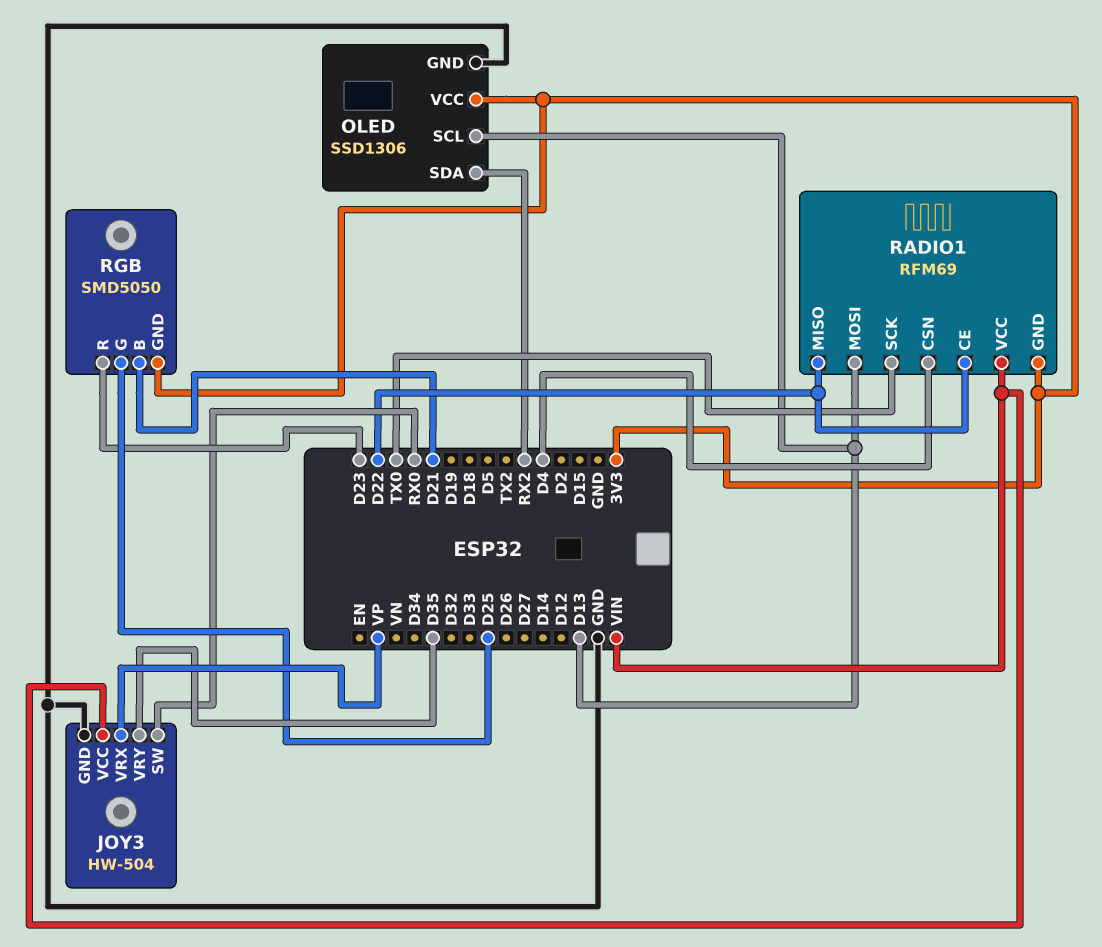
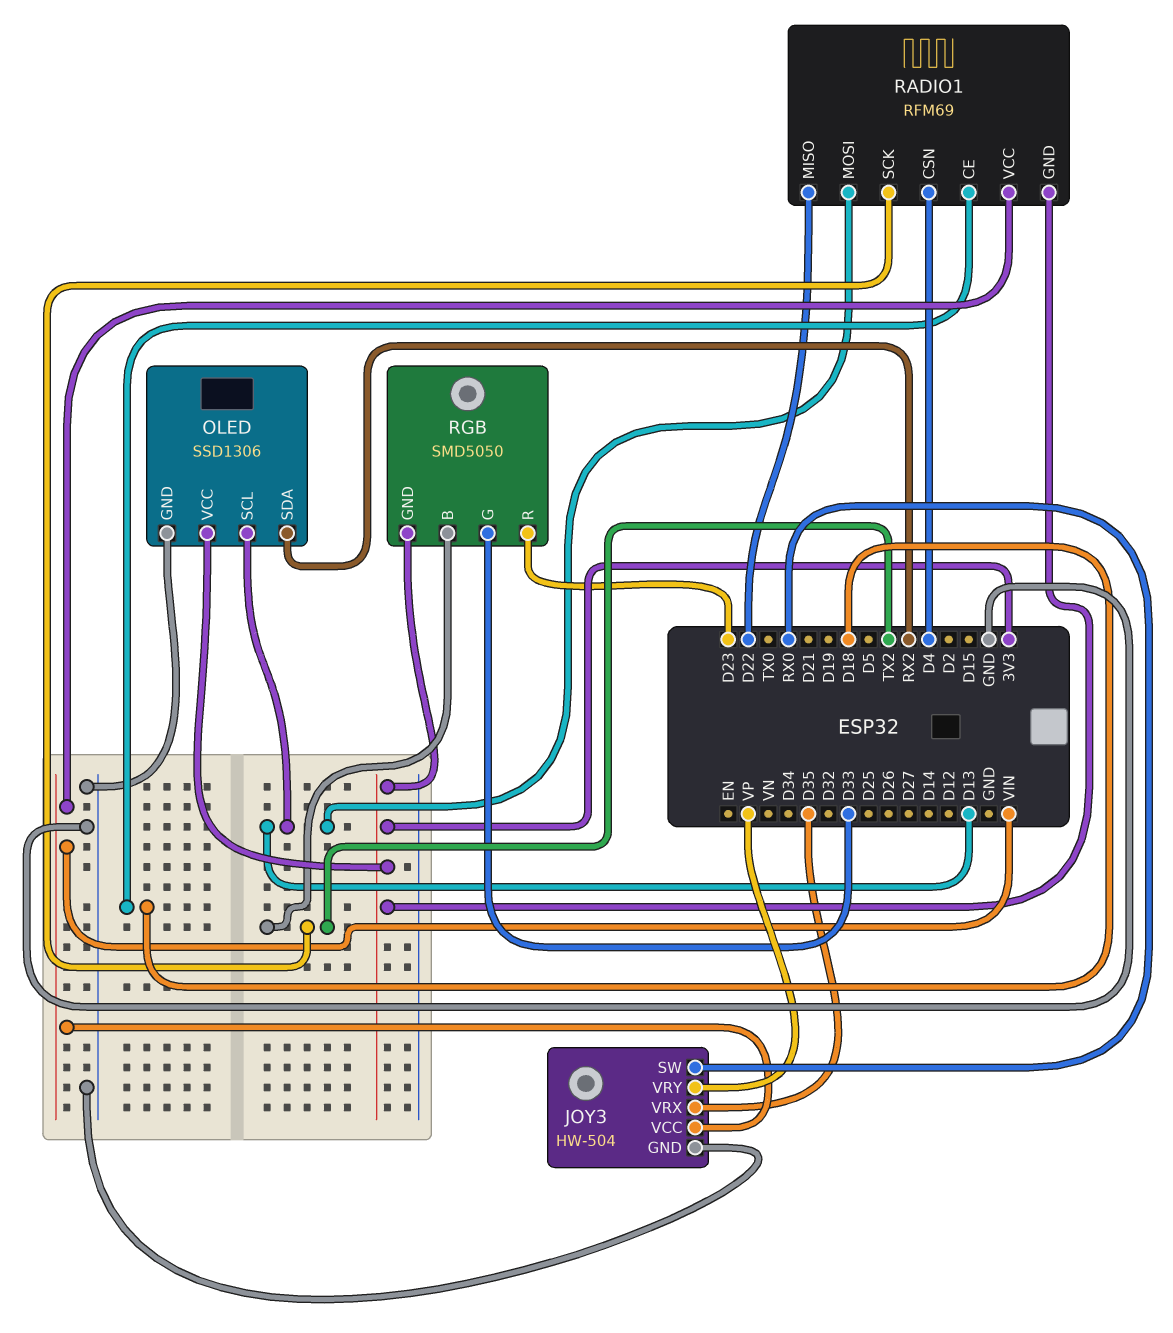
JOY3 pin VRX: VP -> D35
JOY3 pin VRY: D35 -> VP
RADIO1 pin CE: D22 -> D18
RADIO1 pin SCK: TX0 -> TX2
RGB pin B: D21 -> TX2
RGB pin G: D25 -> D33

